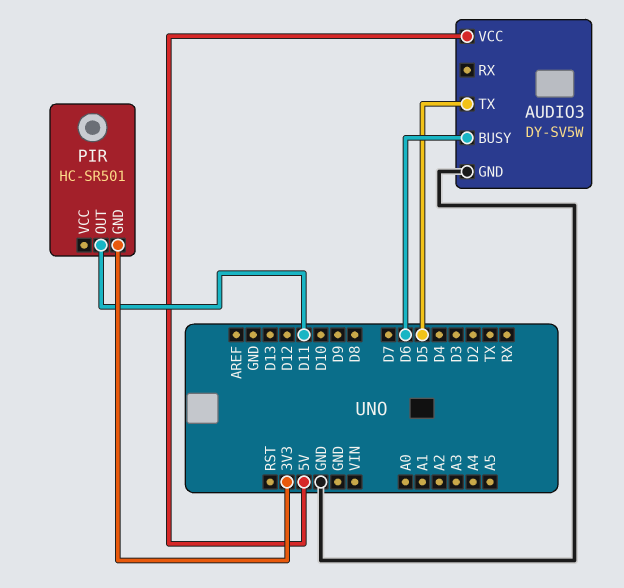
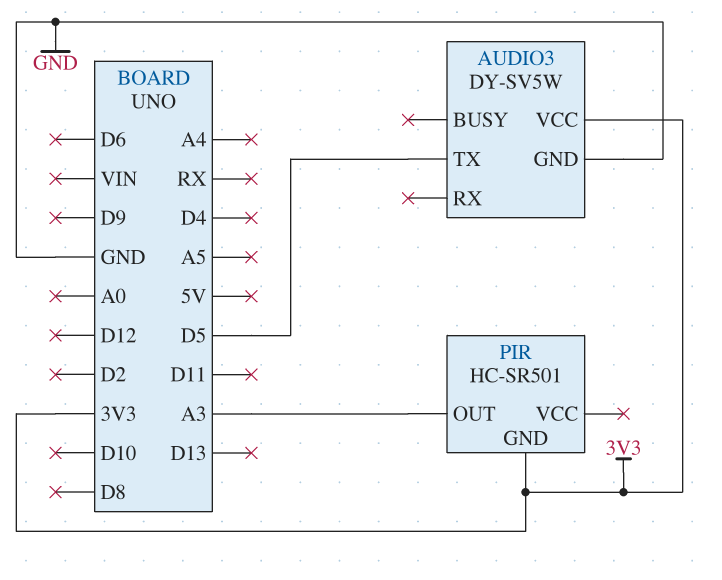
AUDIO3 pin BUSY: D6 -> none
AUDIO3 pin VCC: 5V -> 3V3
PIR pin OUT: D11 -> A3

